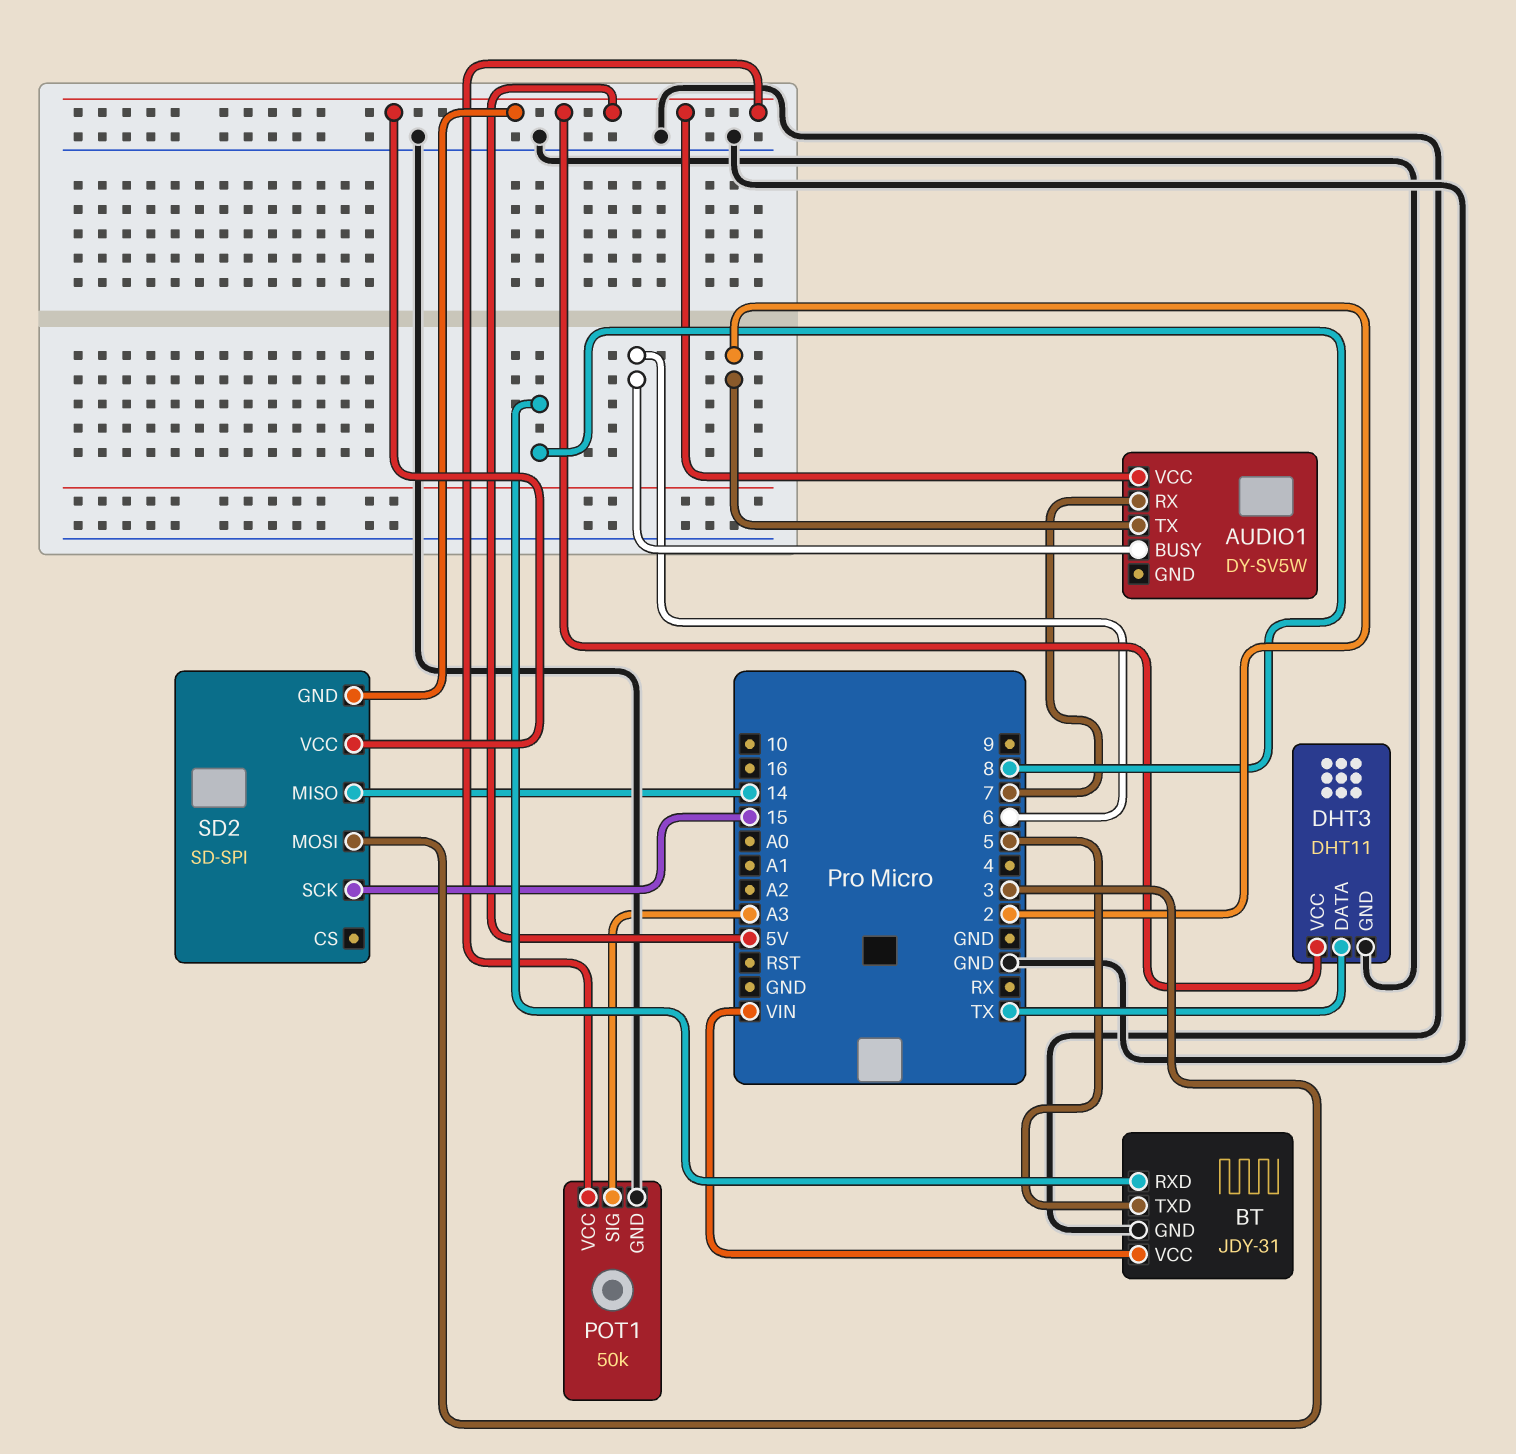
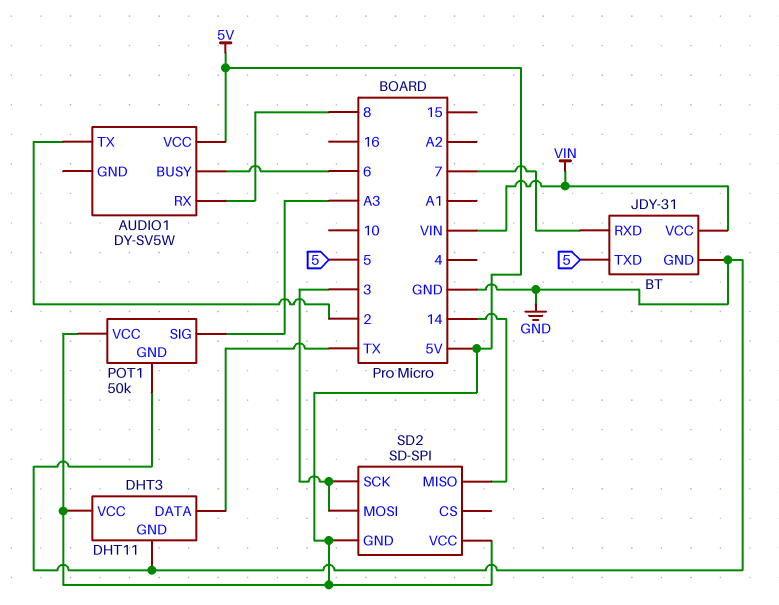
AUDIO1 pin RX: 7 -> 8
BT pin RXD: 8 -> 7
SD2 pin SCK: 15 -> 3

